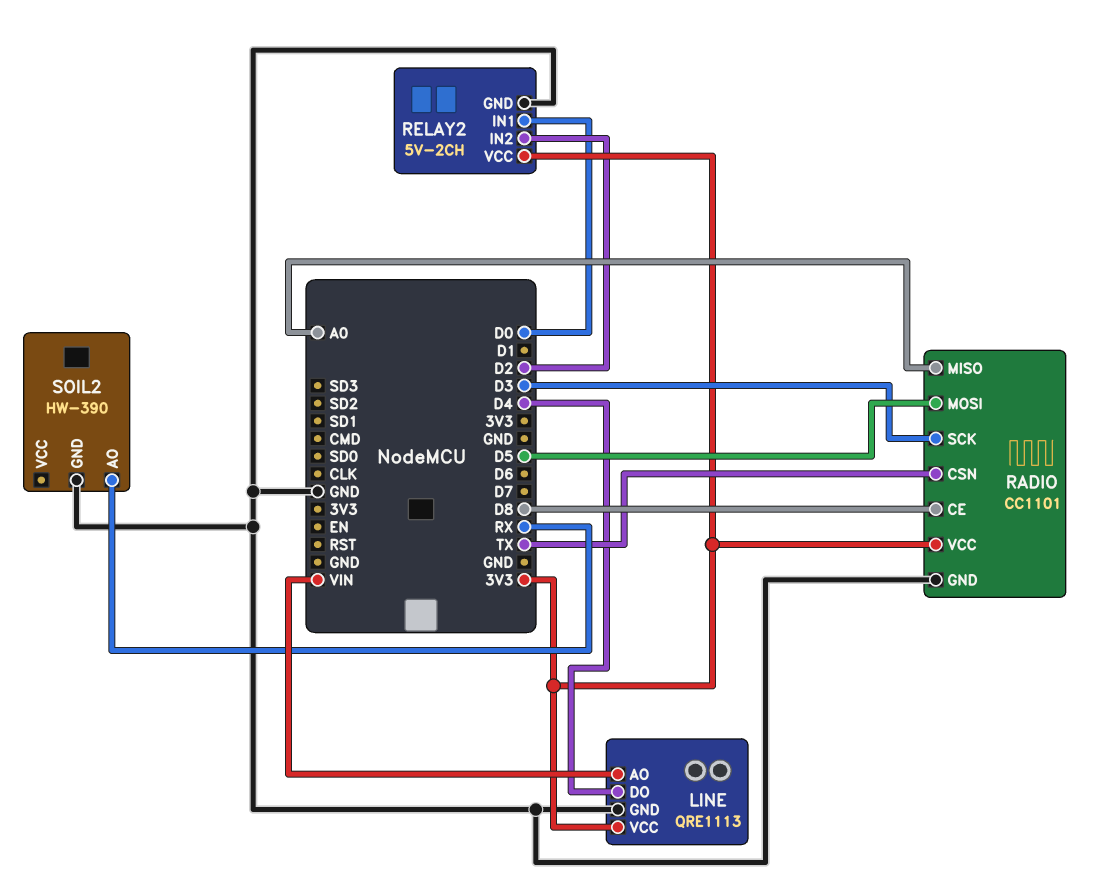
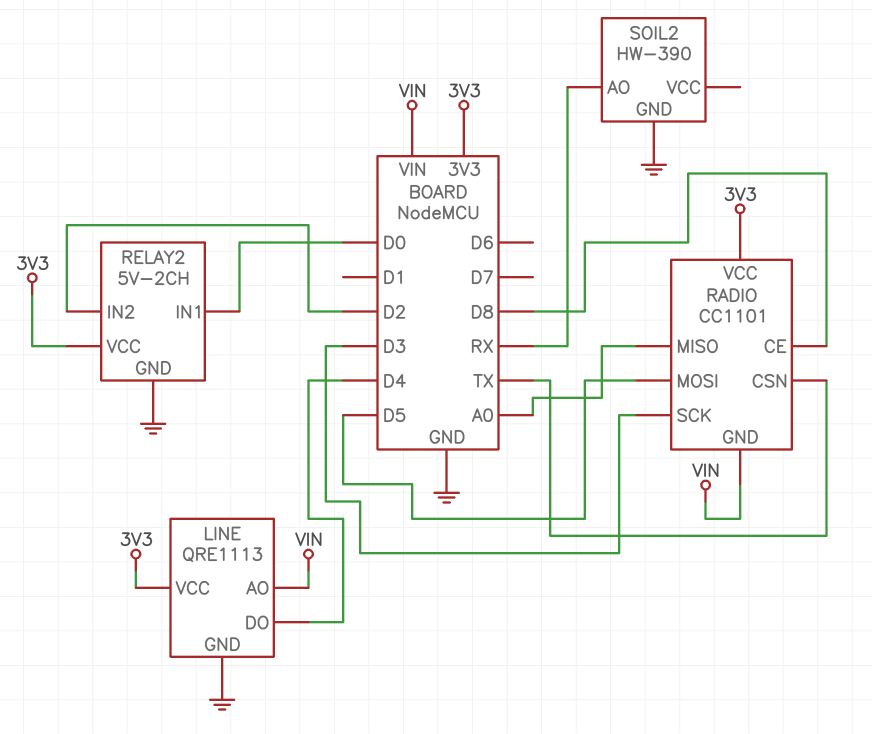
RADIO pin GND: GND -> VIN

